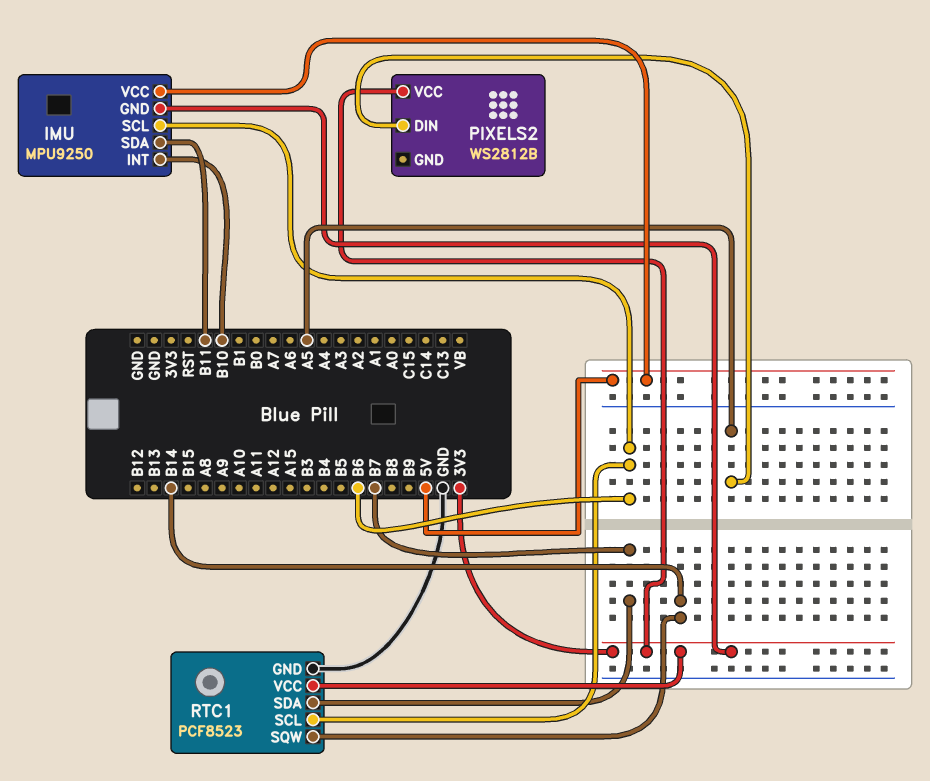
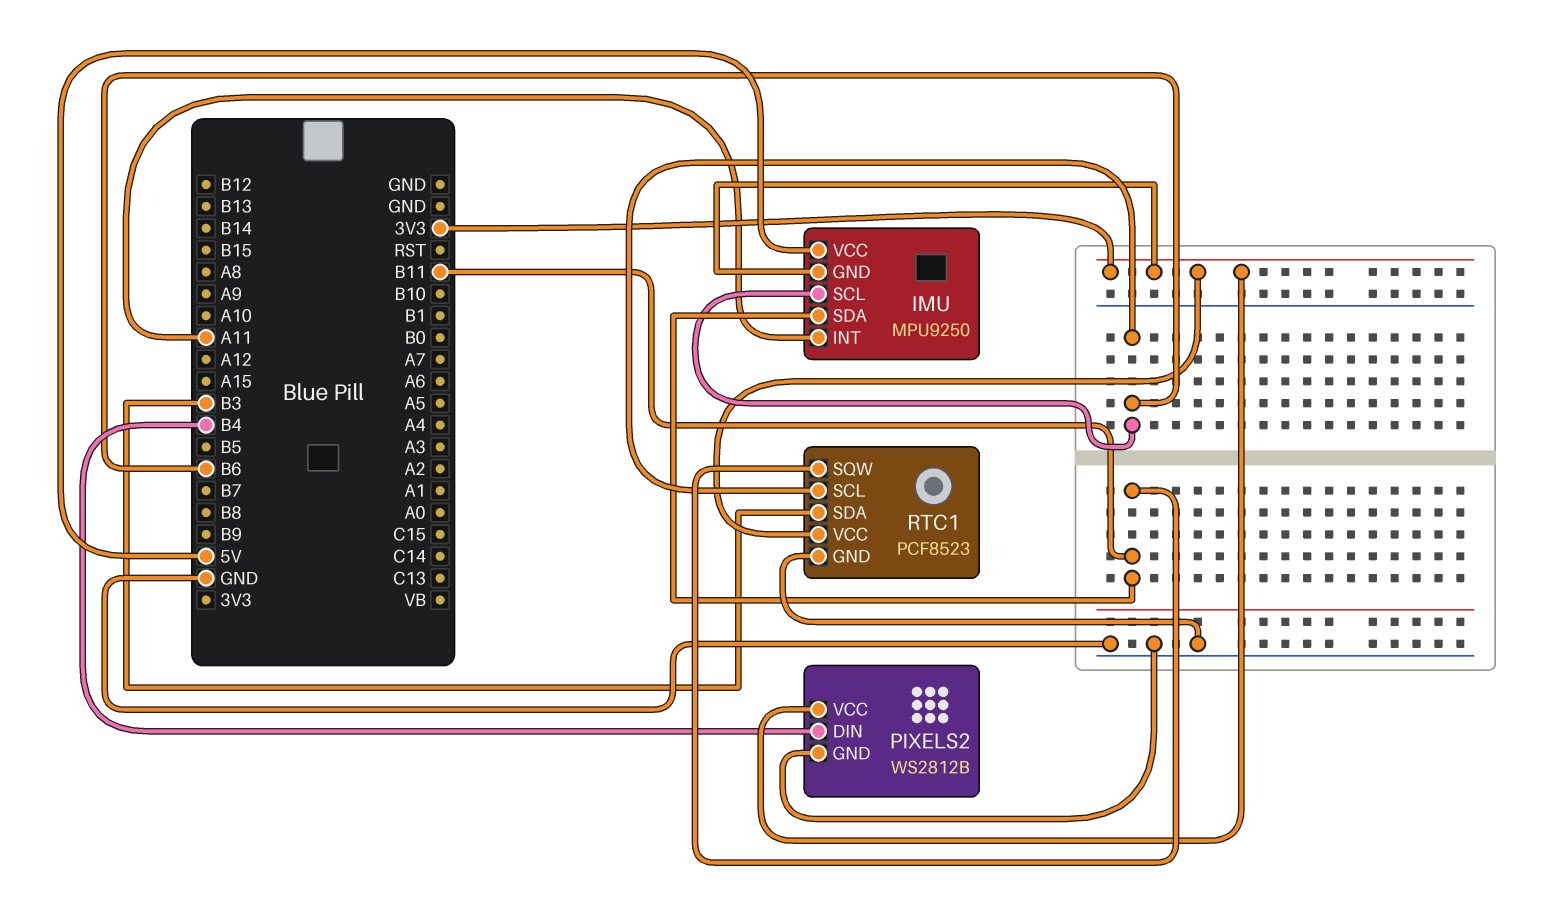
IMU pin INT: B10 -> A11
PIXELS2 pin DIN: A5 -> B4
PIXELS2 pin GND: none -> GND
RTC1 pin SDA: B7 -> B3
RTC1 pin SQW: B14 -> B11

